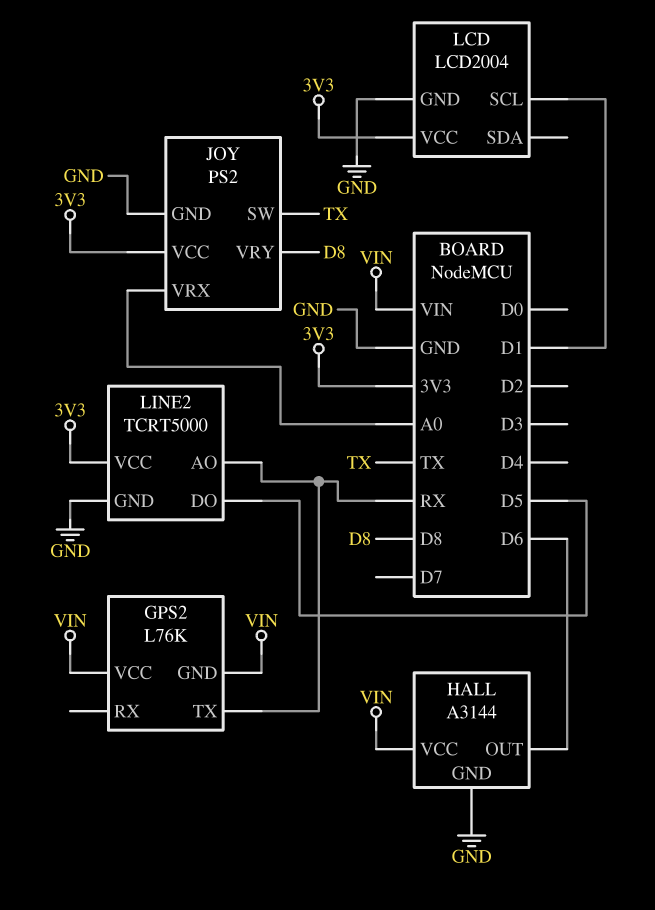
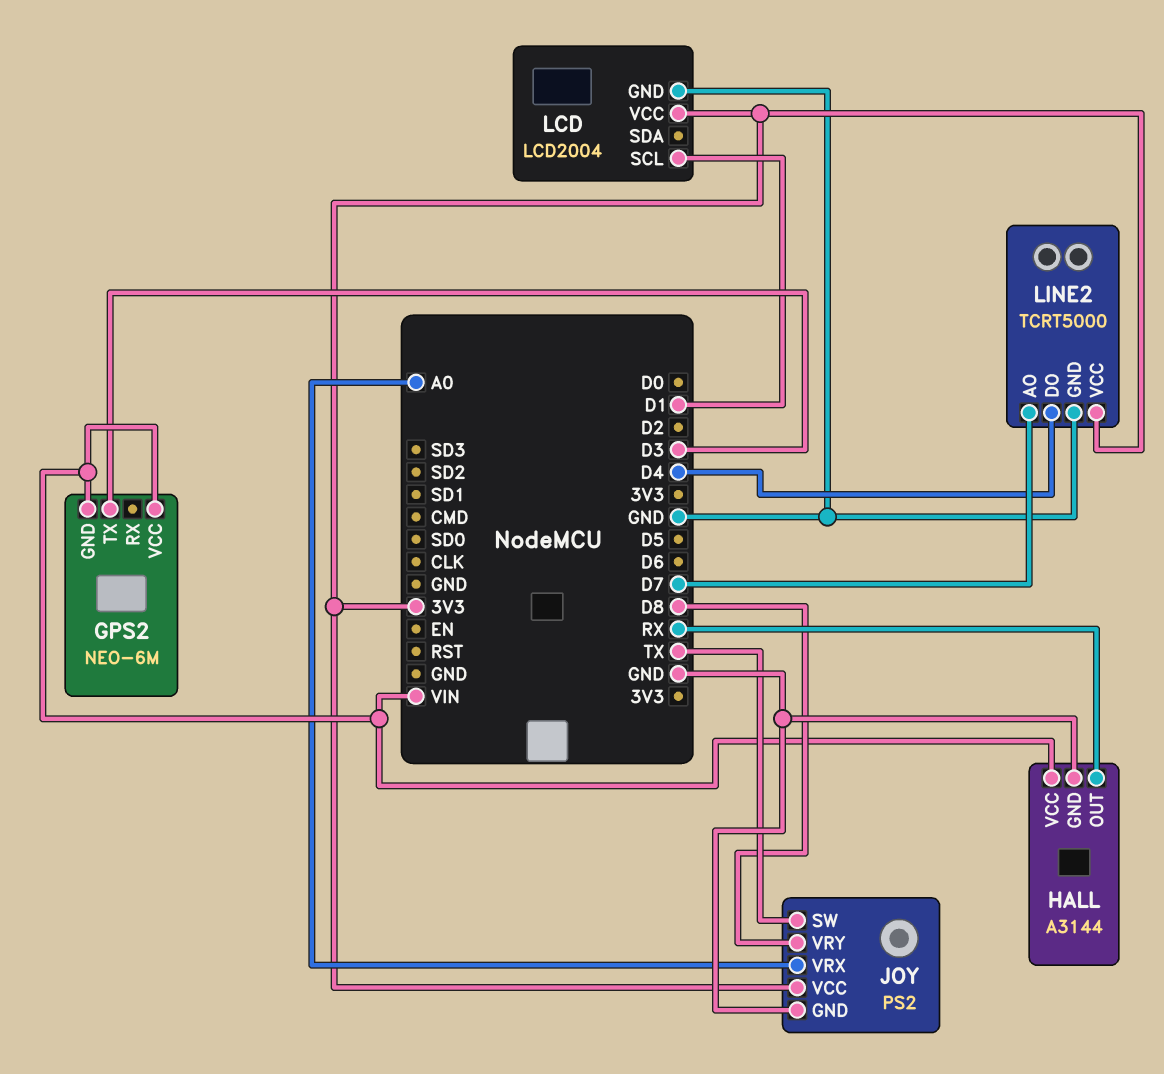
GPS2: L76K -> NEO-6M
GPS2 pin TX: RX -> D3
HALL pin OUT: D6 -> RX
LINE2 pin AO: RX -> D7
LINE2 pin DO: D5 -> D4

